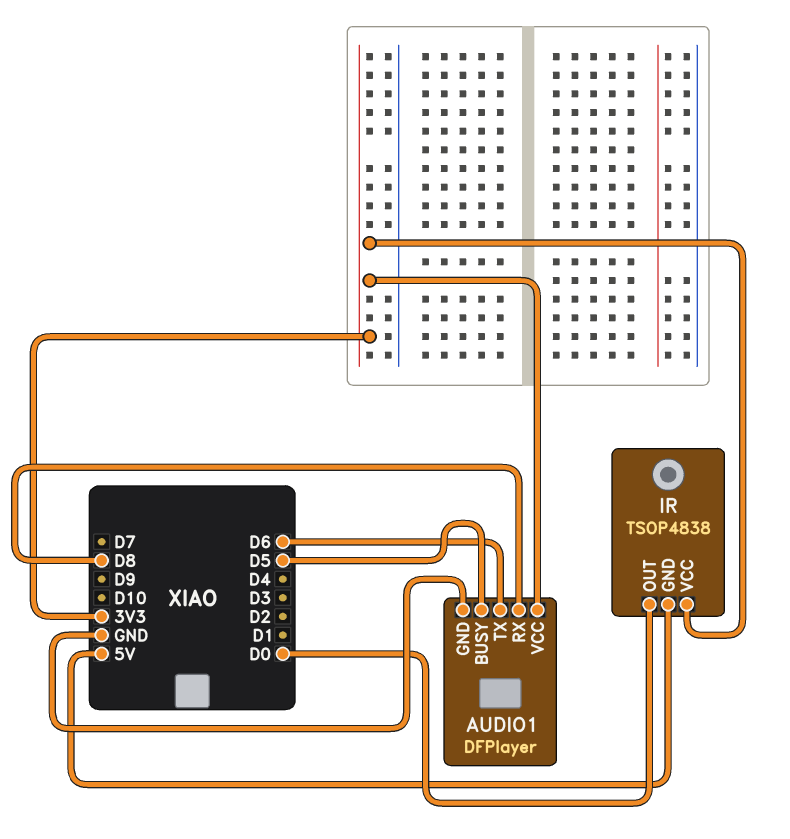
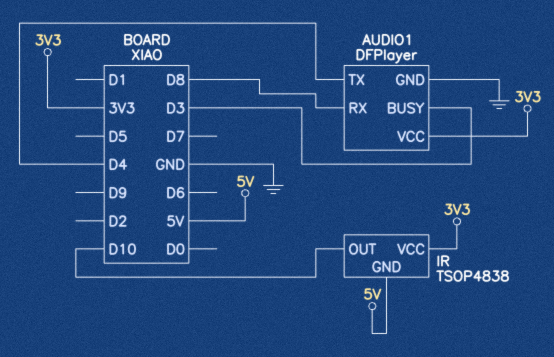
AUDIO1 pin BUSY: D5 -> D3
AUDIO1 pin TX: D6 -> D4
IR pin OUT: D0 -> D10

